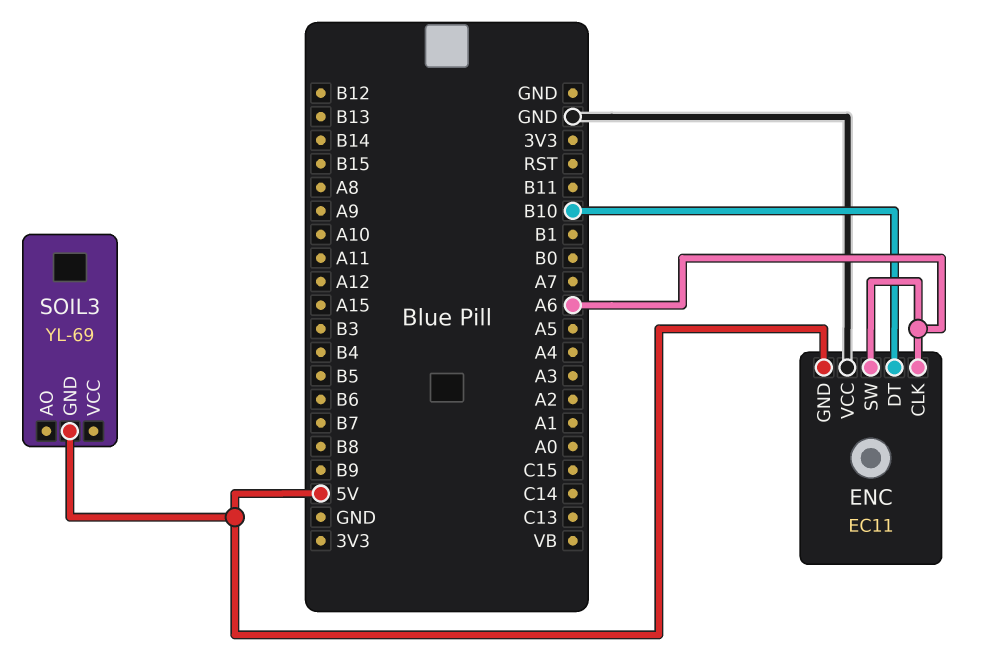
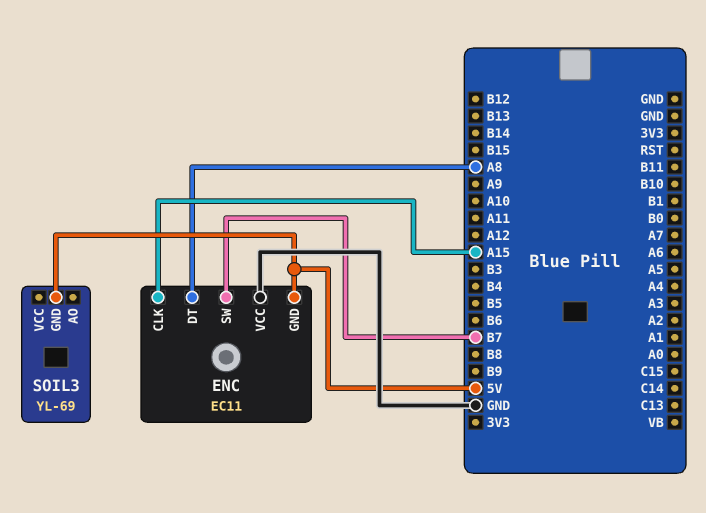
ENC pin CLK: A6 -> A15
ENC pin DT: B10 -> A8
ENC pin SW: A6 -> B7

